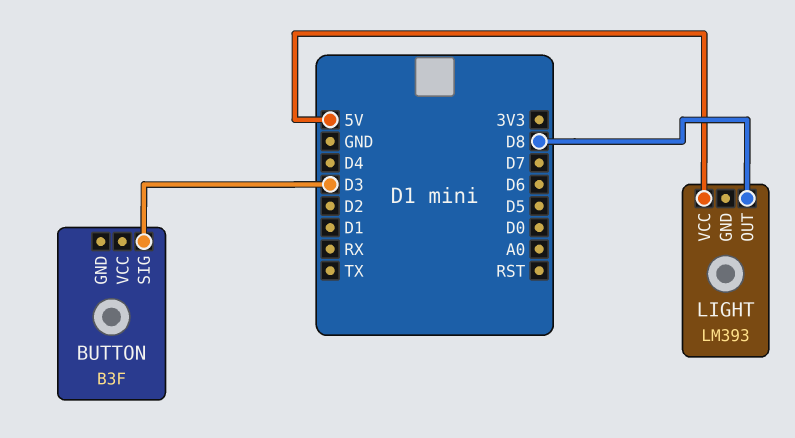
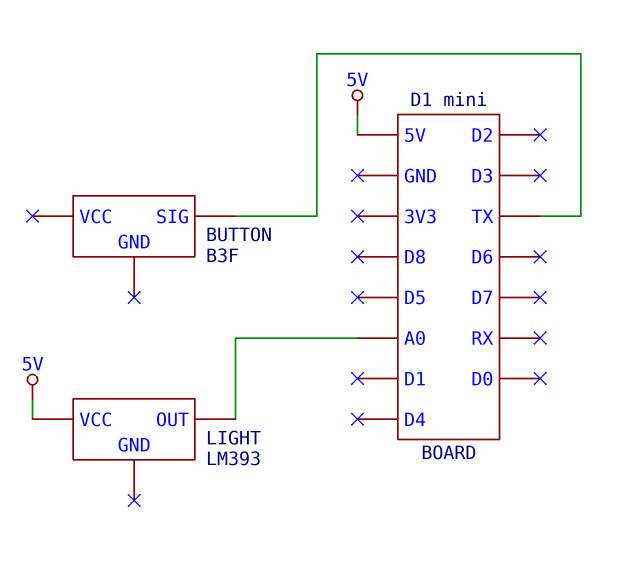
BUTTON pin SIG: D3 -> TX
LIGHT pin OUT: D8 -> A0

